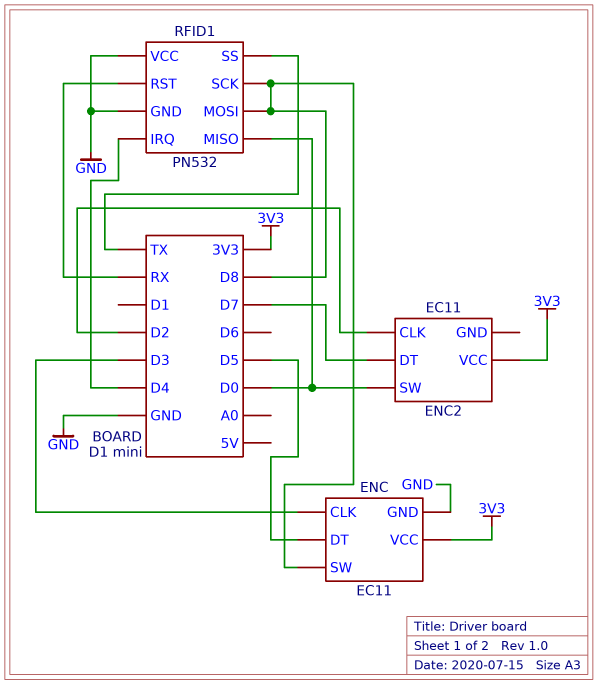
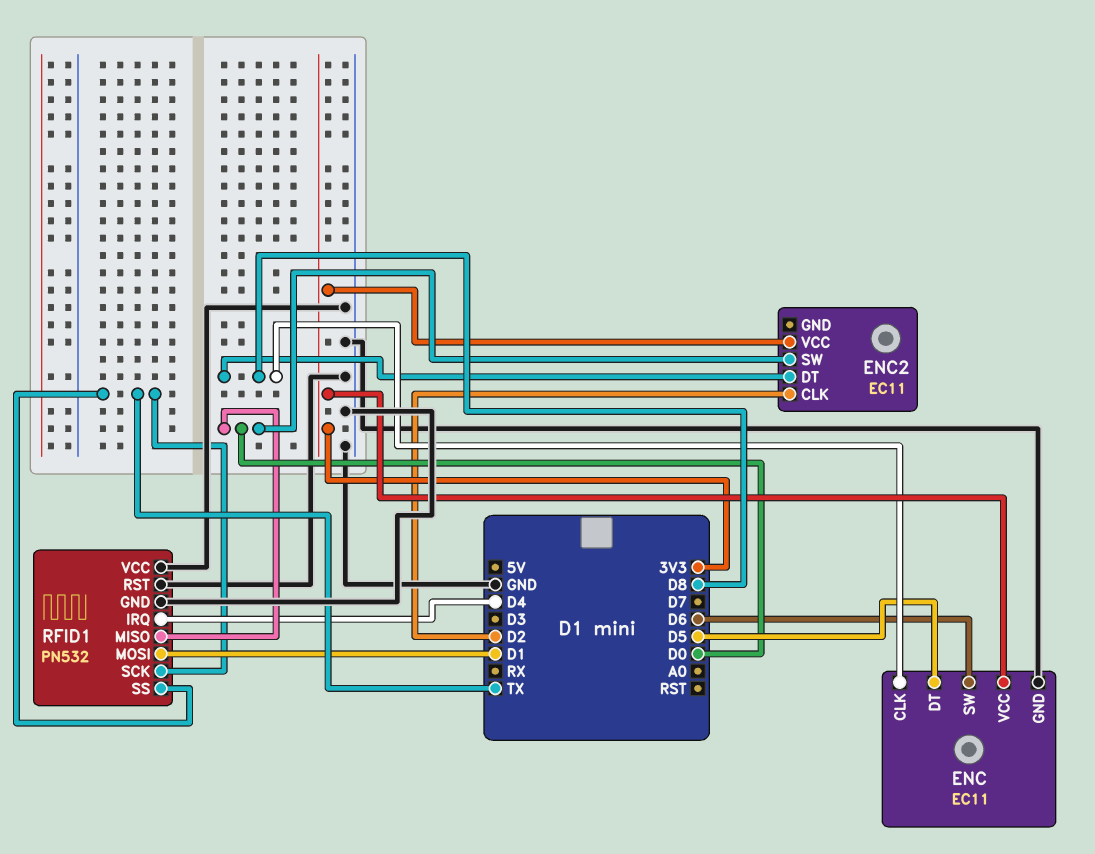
ENC pin CLK: D3 -> D8
ENC pin SW: D8 -> D6
ENC2 pin DT: D7 -> D8
RFID1 pin MOSI: D8 -> D1
RFID1 pin RST: RX -> GND
RFID1 pin SCK: D8 -> TX

